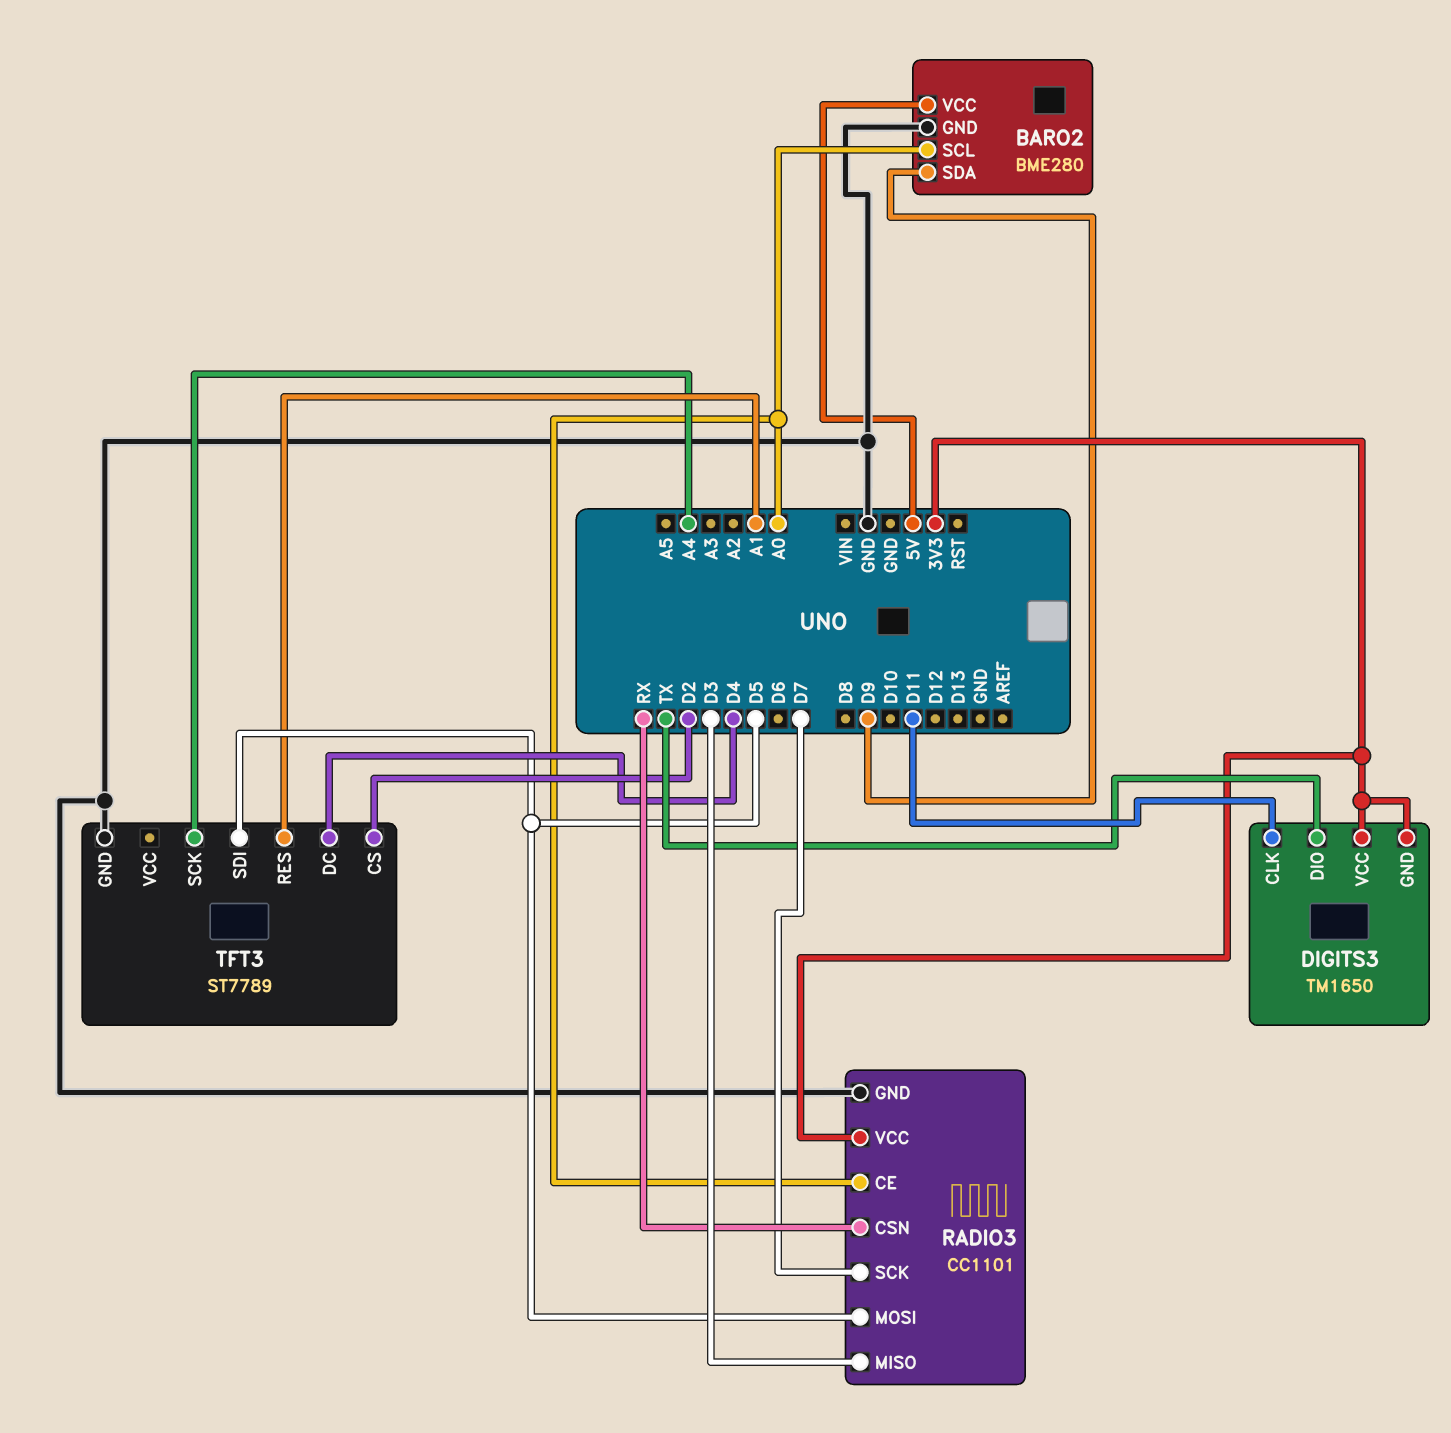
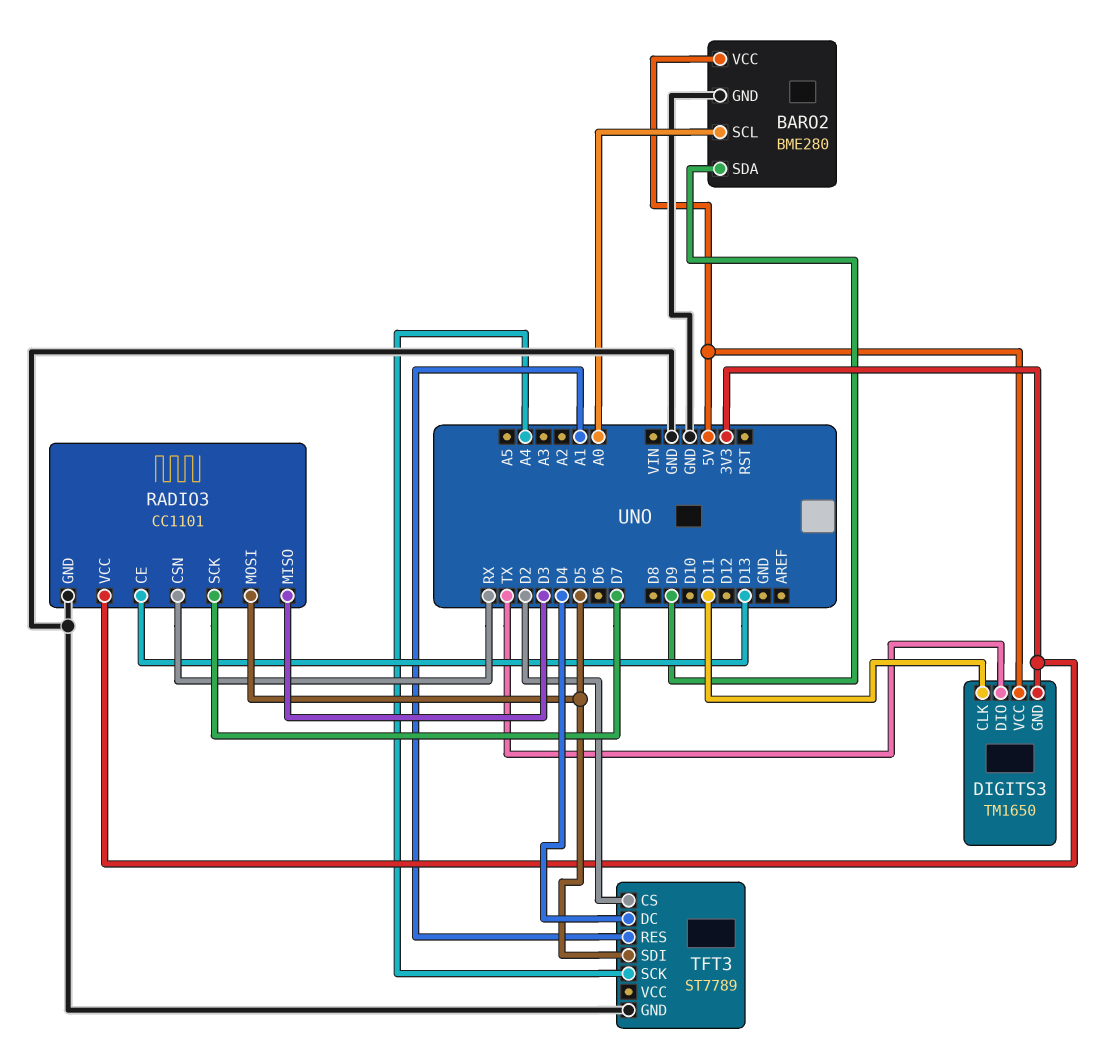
DIGITS3 pin VCC: 3V3 -> 5V
RADIO3 pin CE: A0 -> D13

